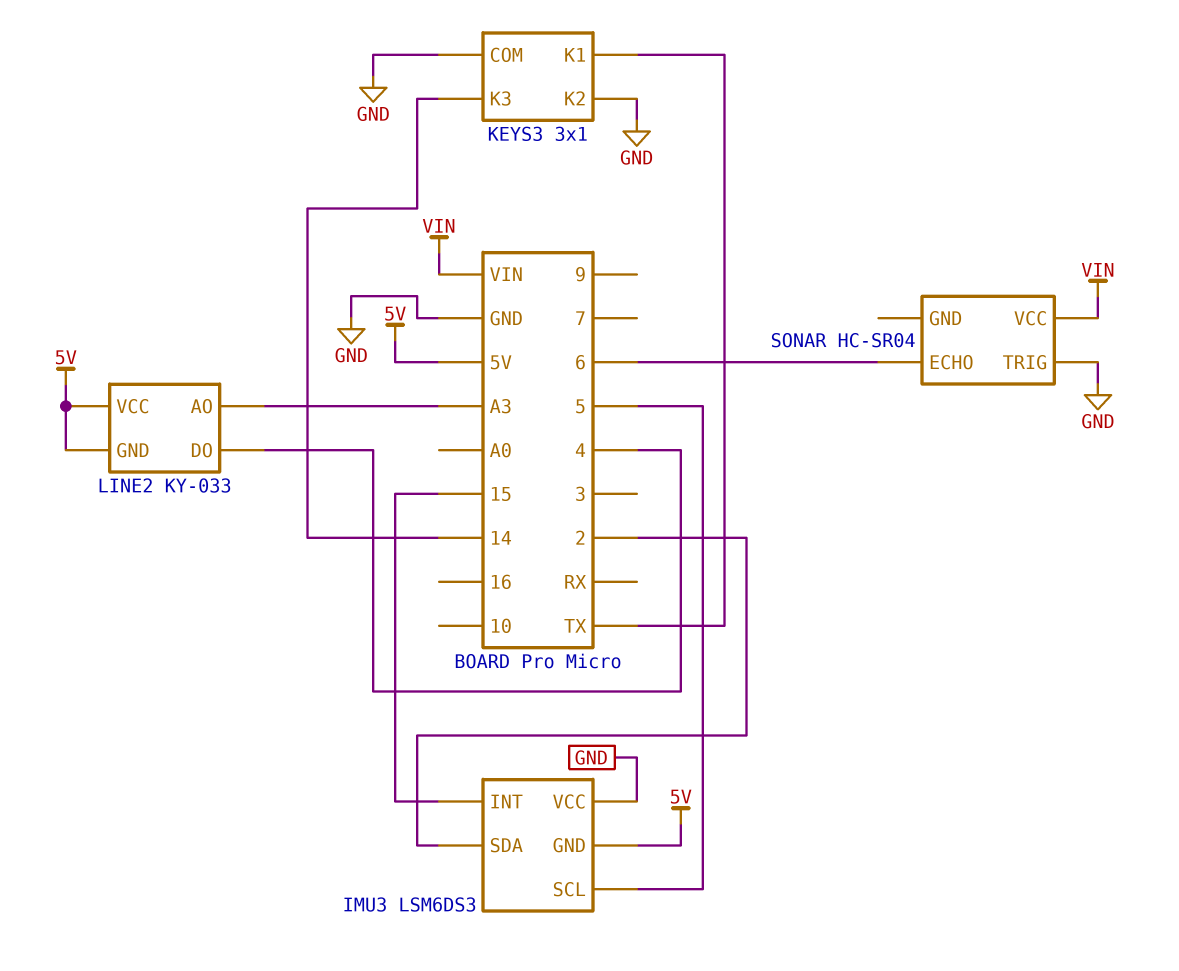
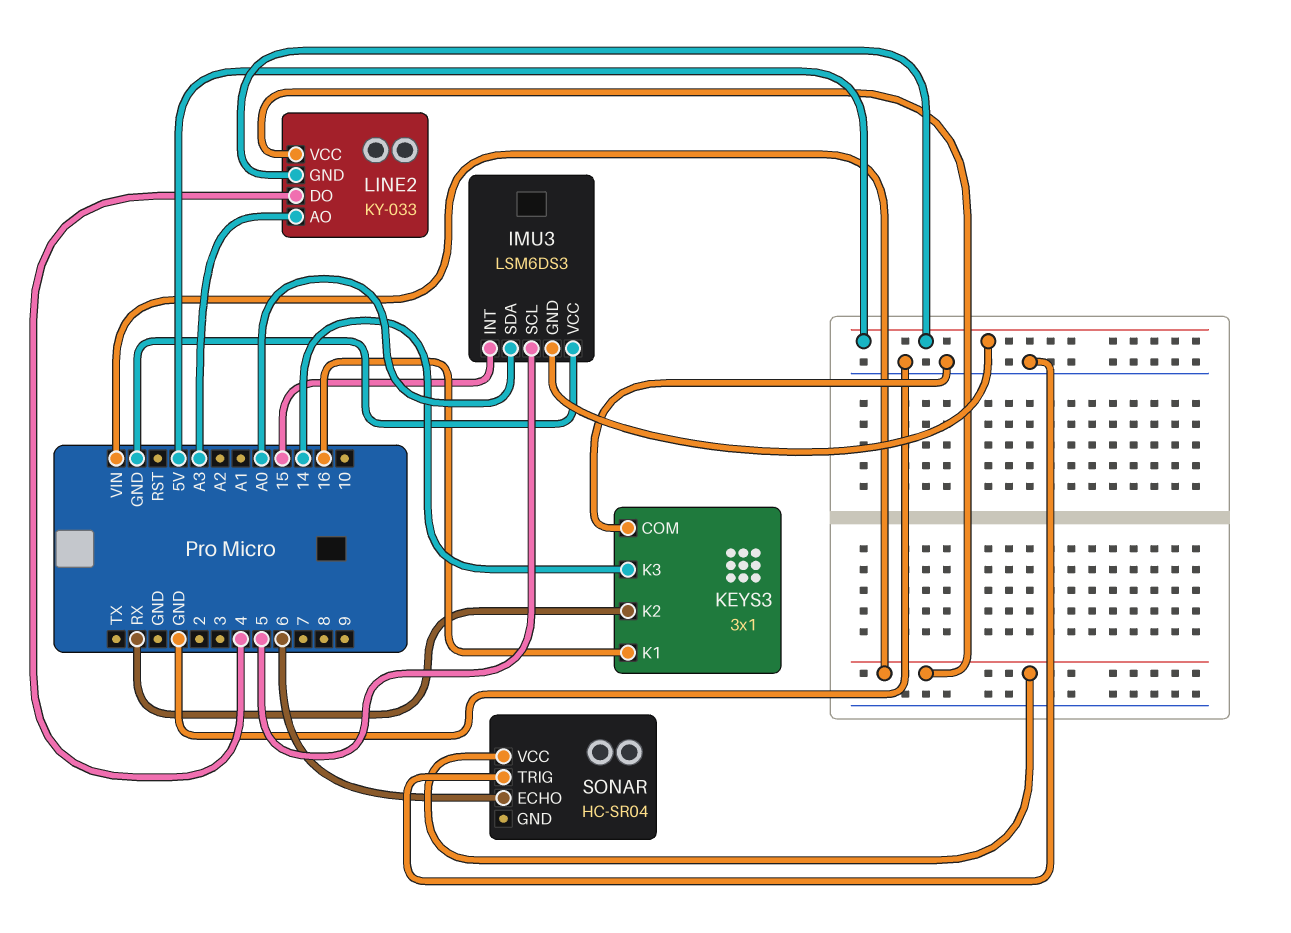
IMU3 pin SDA: 2 -> A0
KEYS3 pin K1: TX -> 16
KEYS3 pin K2: GND -> RX
LINE2 pin VCC: 5V -> VIN

